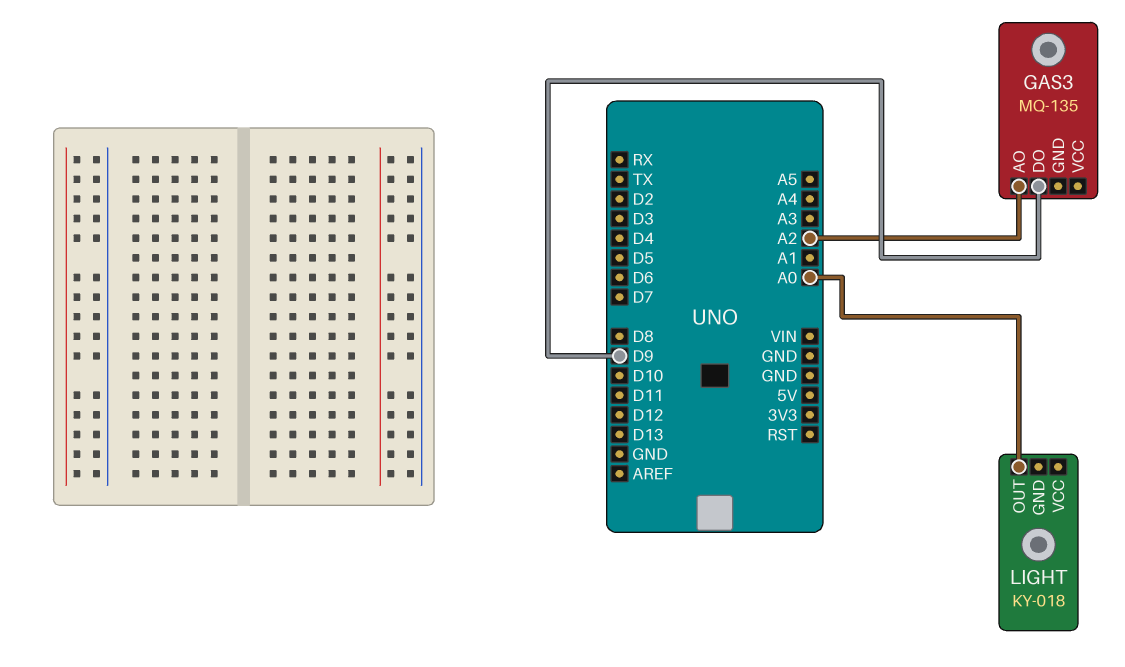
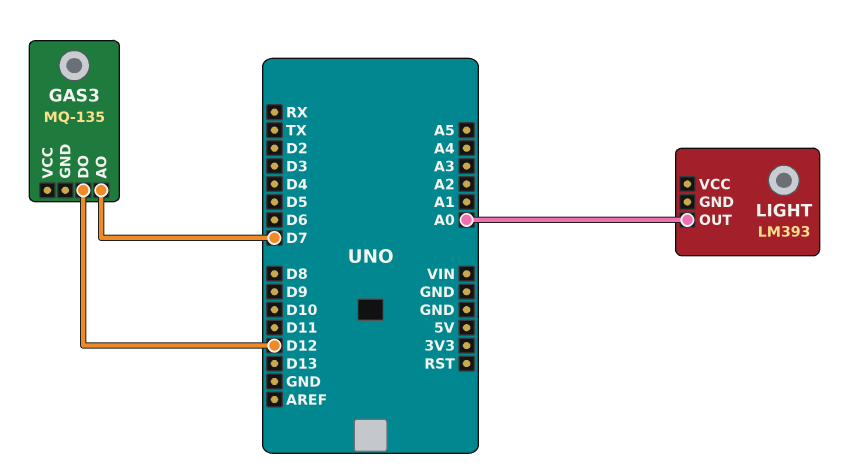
GAS3 pin AO: A2 -> D7
GAS3 pin DO: D9 -> D12
LIGHT: KY-018 -> LM393

